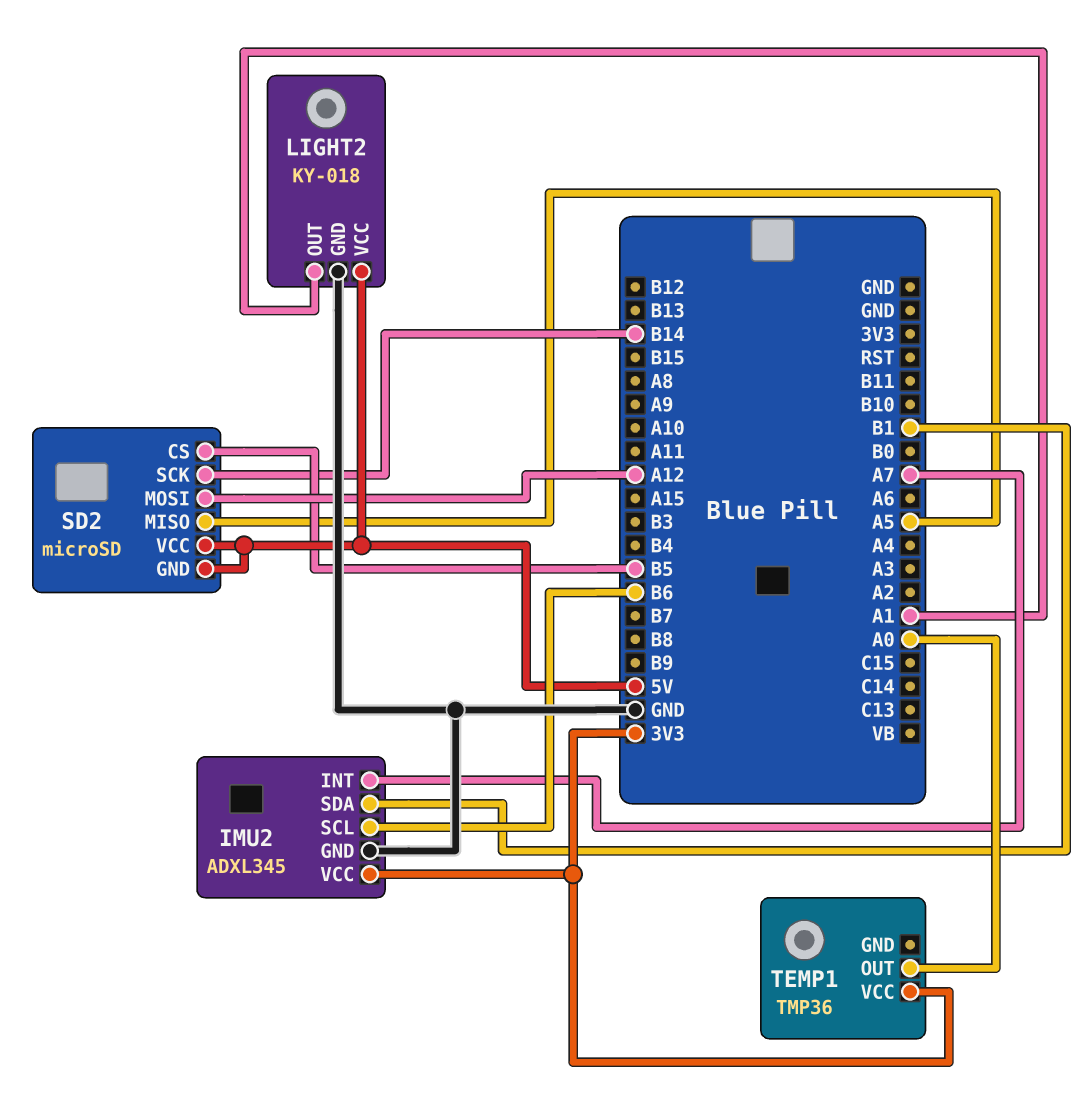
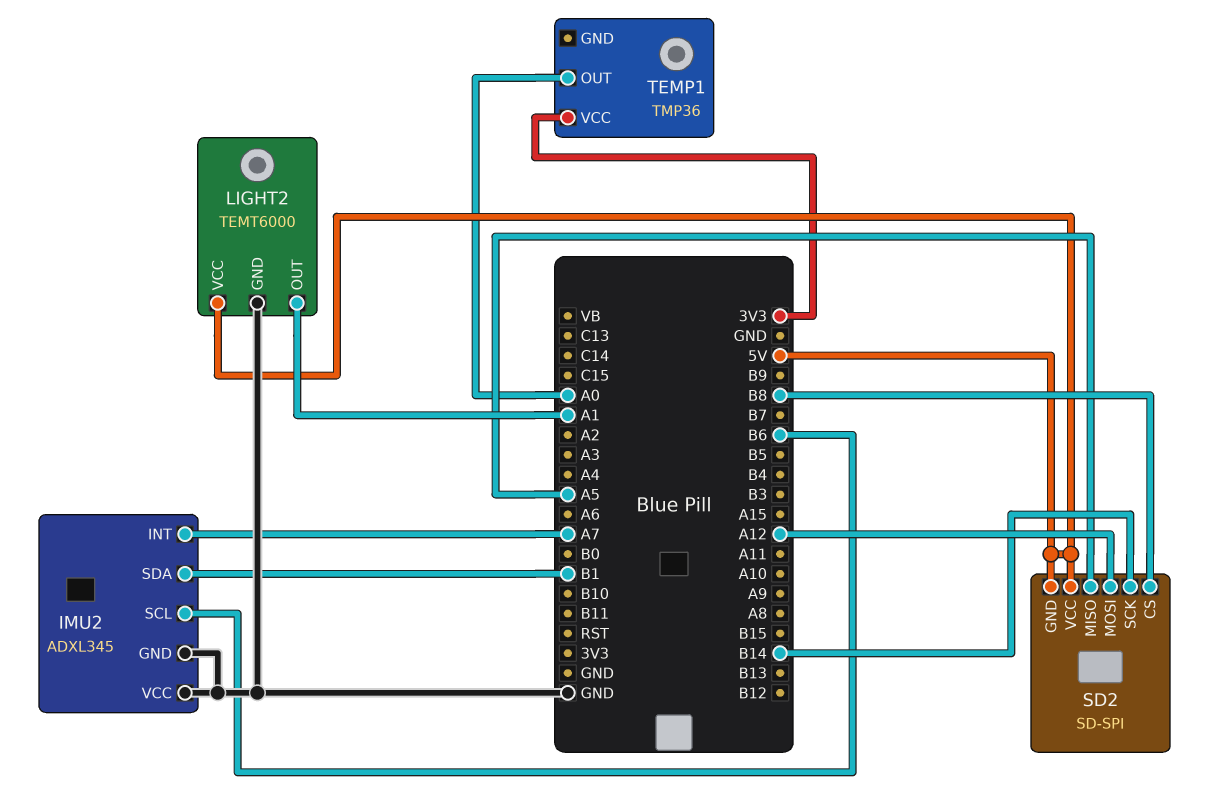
IMU2 pin VCC: 3V3 -> GND
LIGHT2: KY-018 -> TEMT6000
SD2: microSD -> SD-SPI
SD2 pin CS: B5 -> B8

